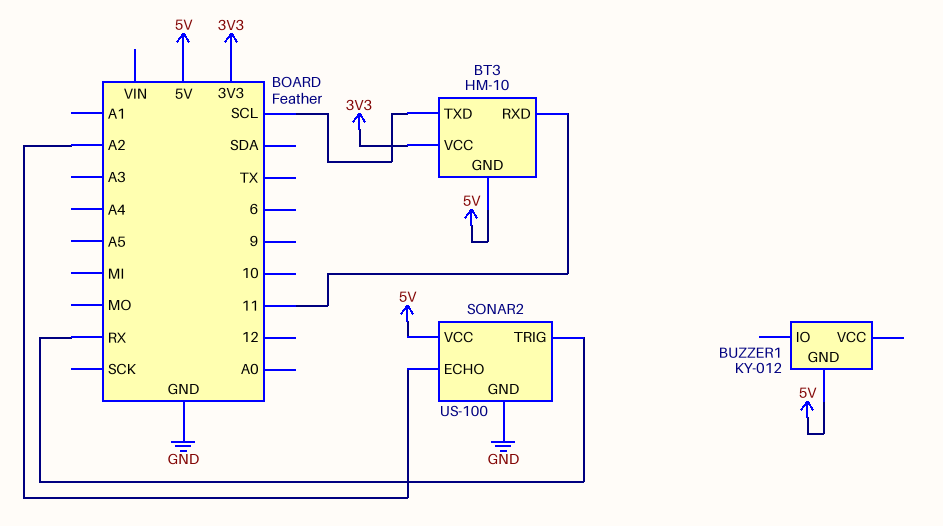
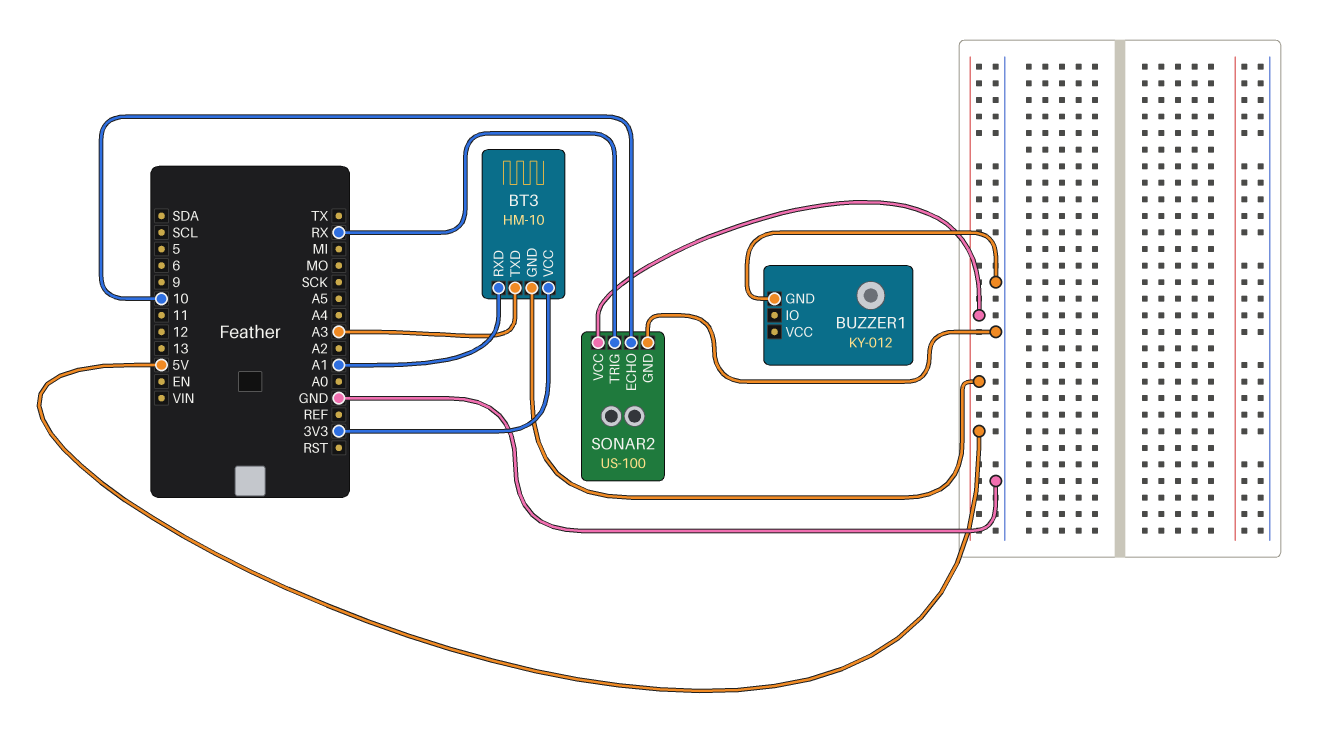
BT3 pin RXD: 11 -> A1
BT3 pin TXD: SCL -> A3
BUZZER1 pin GND: 5V -> GND
SONAR2 pin ECHO: A2 -> 10

